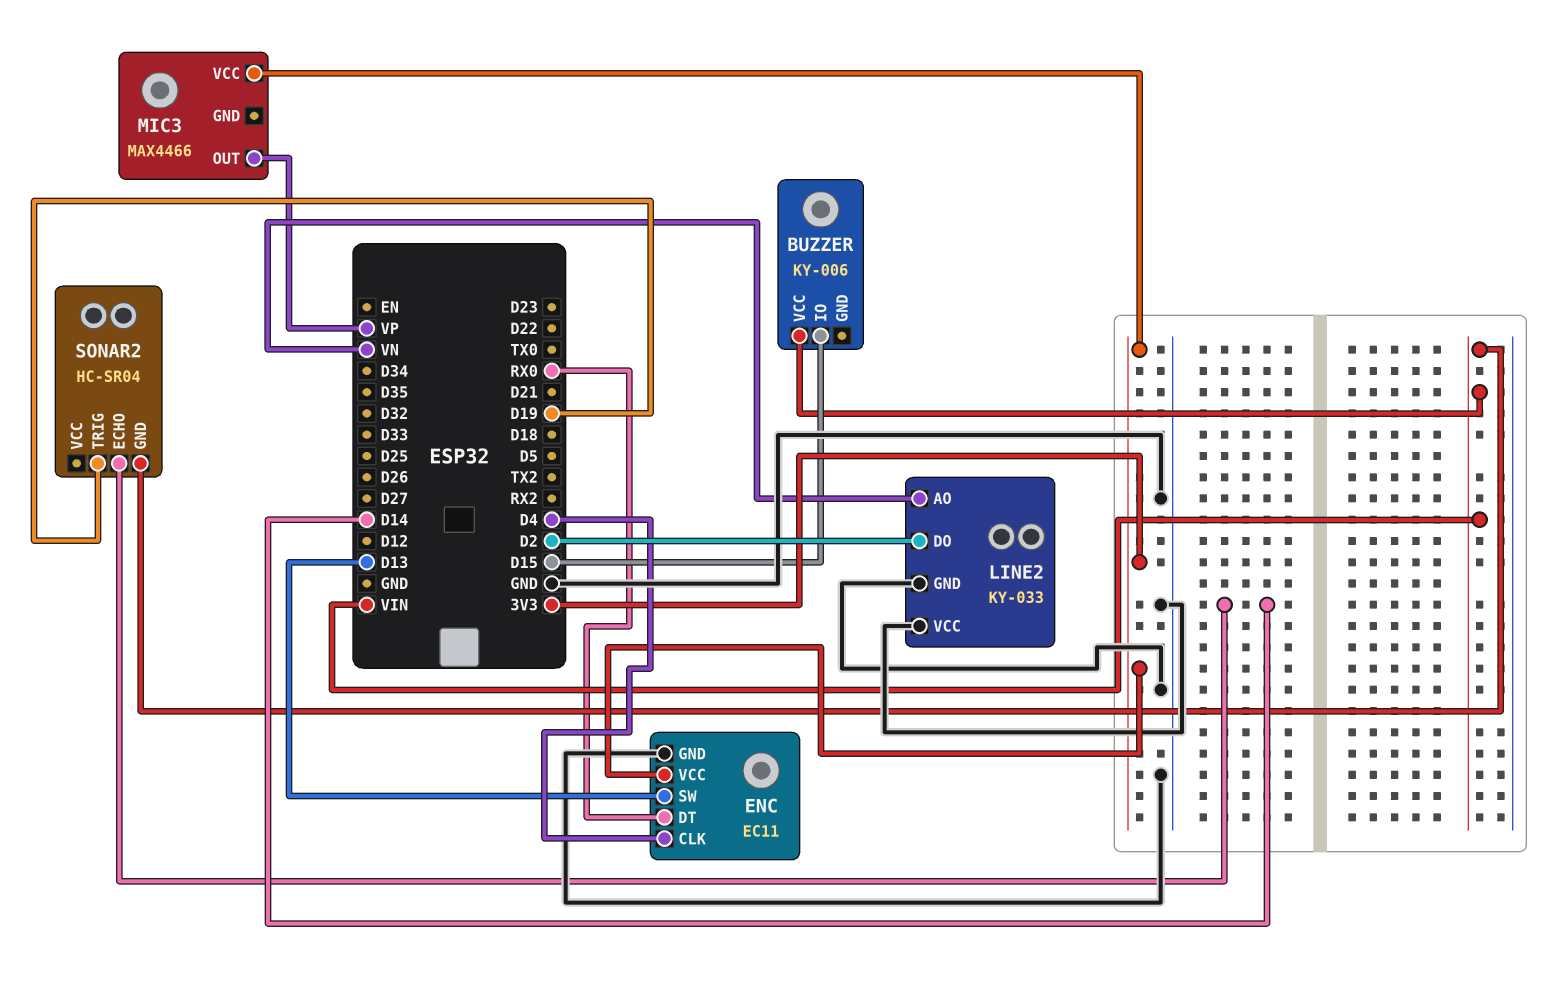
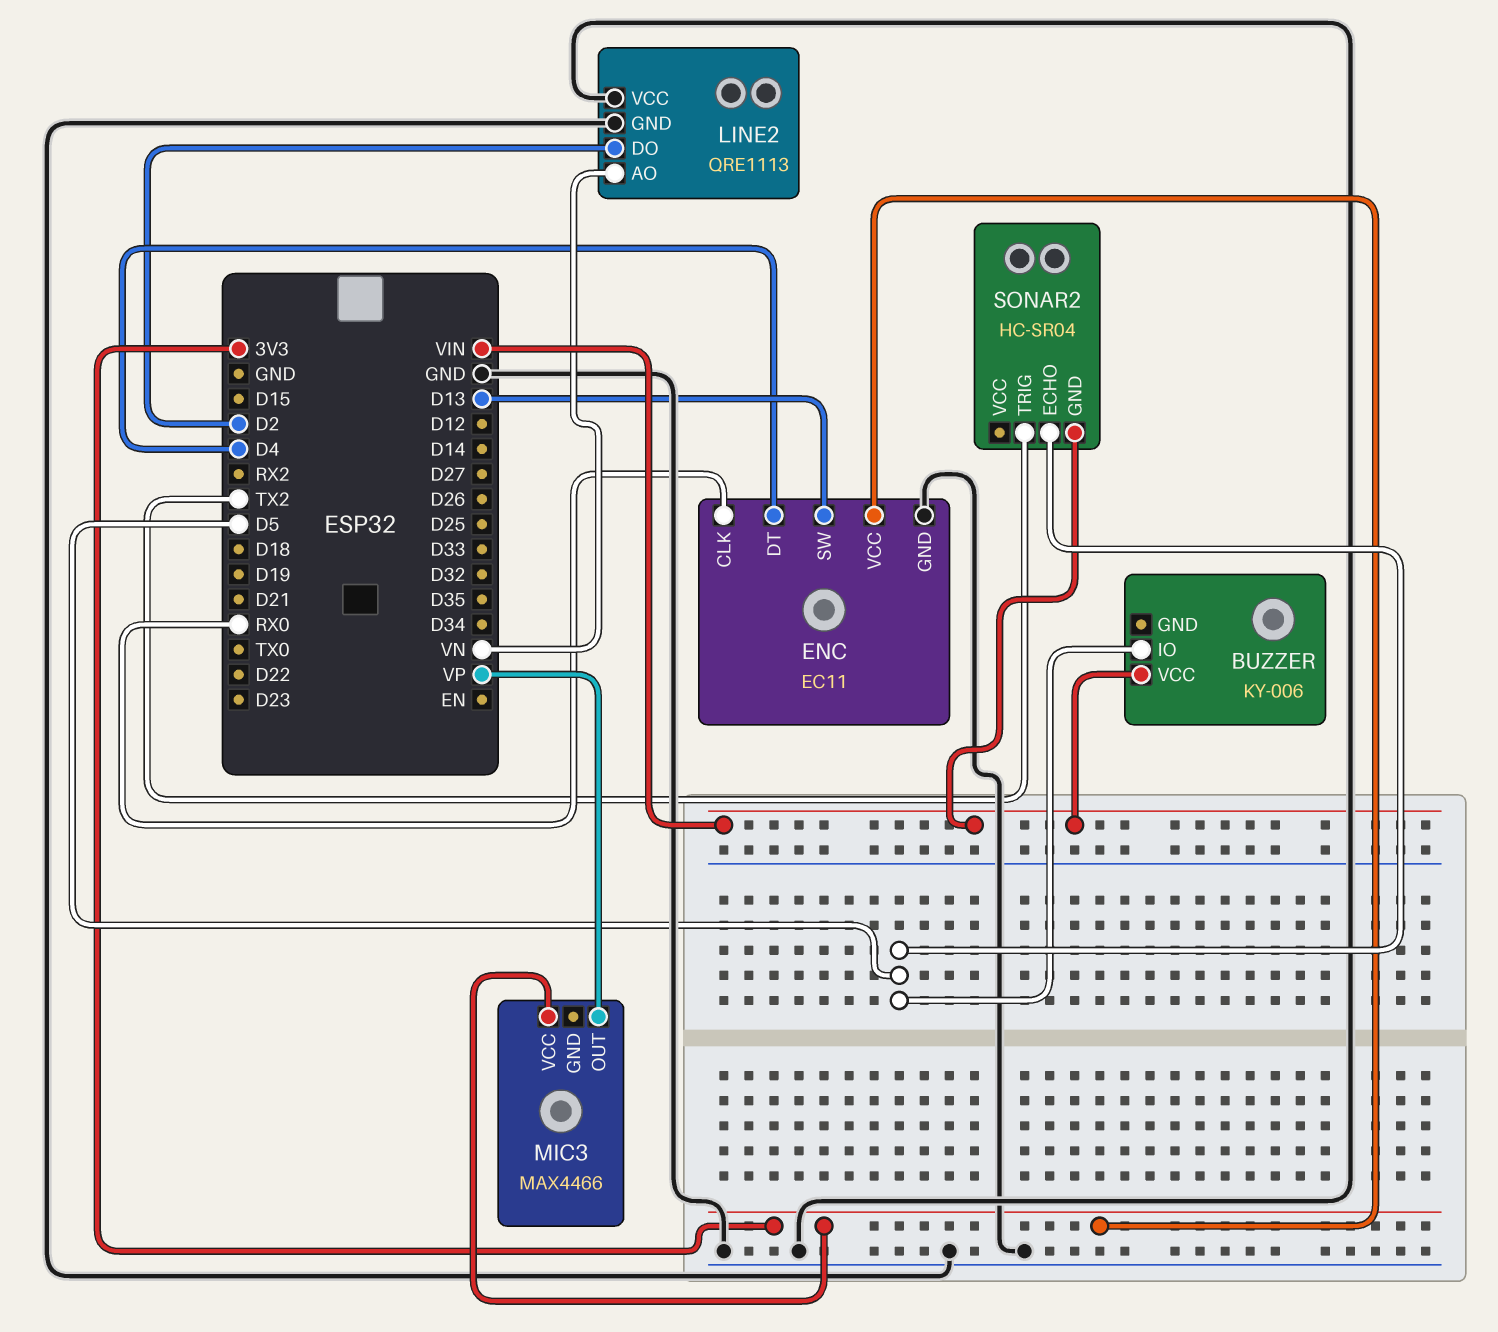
BUZZER pin IO: D15 -> D5
ENC pin CLK: D4 -> RX0
ENC pin DT: RX0 -> D4
LINE2: KY-033 -> QRE1113
SONAR2 pin ECHO: D14 -> D5
SONAR2 pin TRIG: D19 -> TX2

